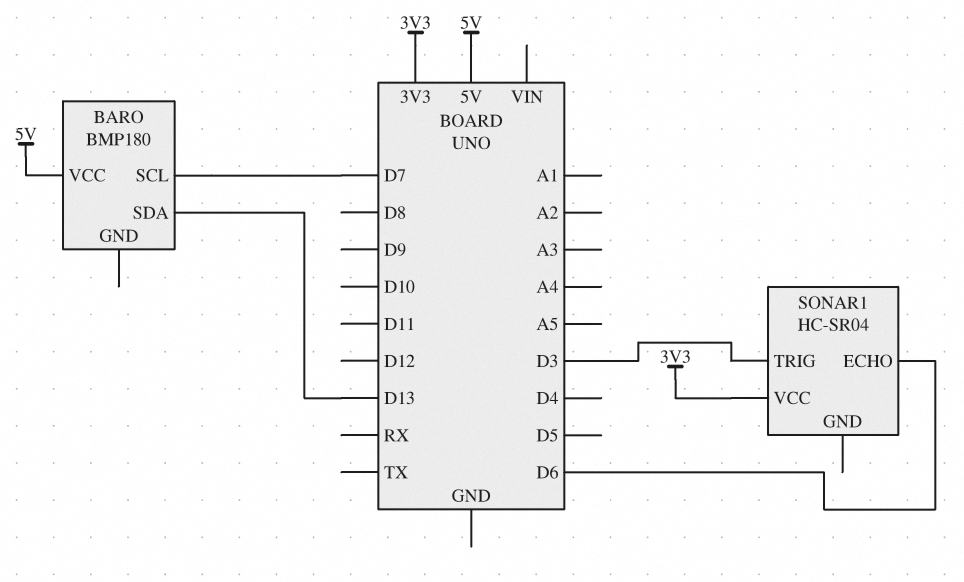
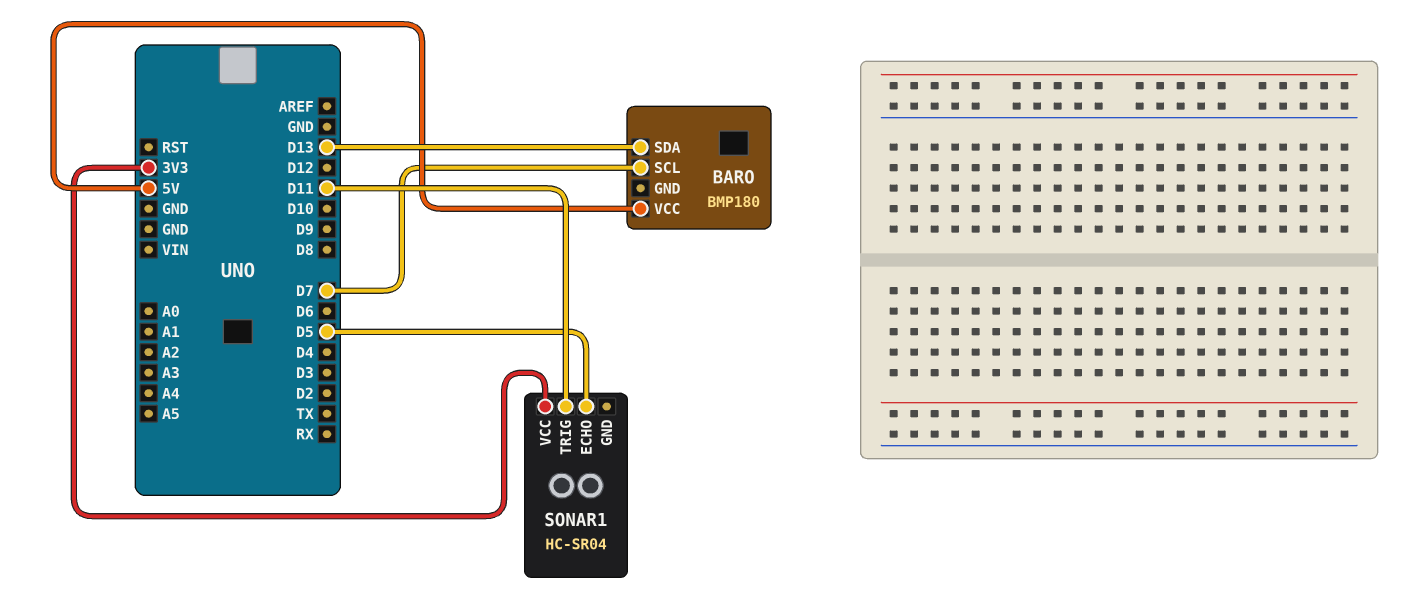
SONAR1 pin ECHO: D6 -> D5
SONAR1 pin TRIG: D3 -> D11

